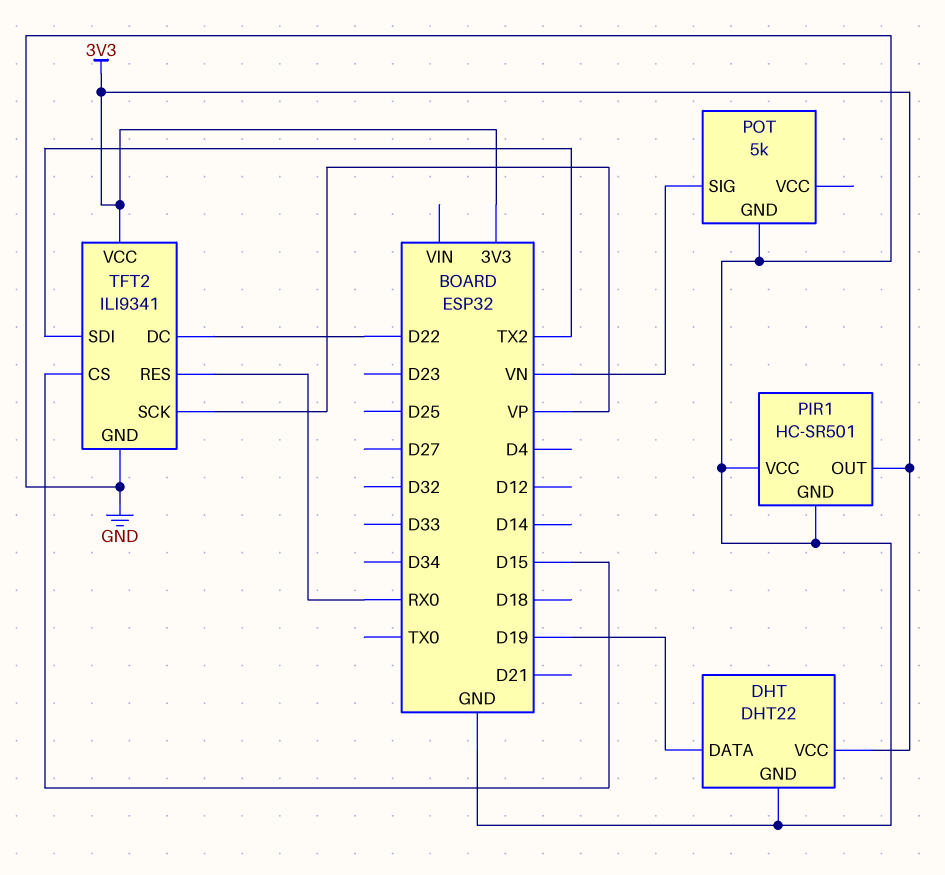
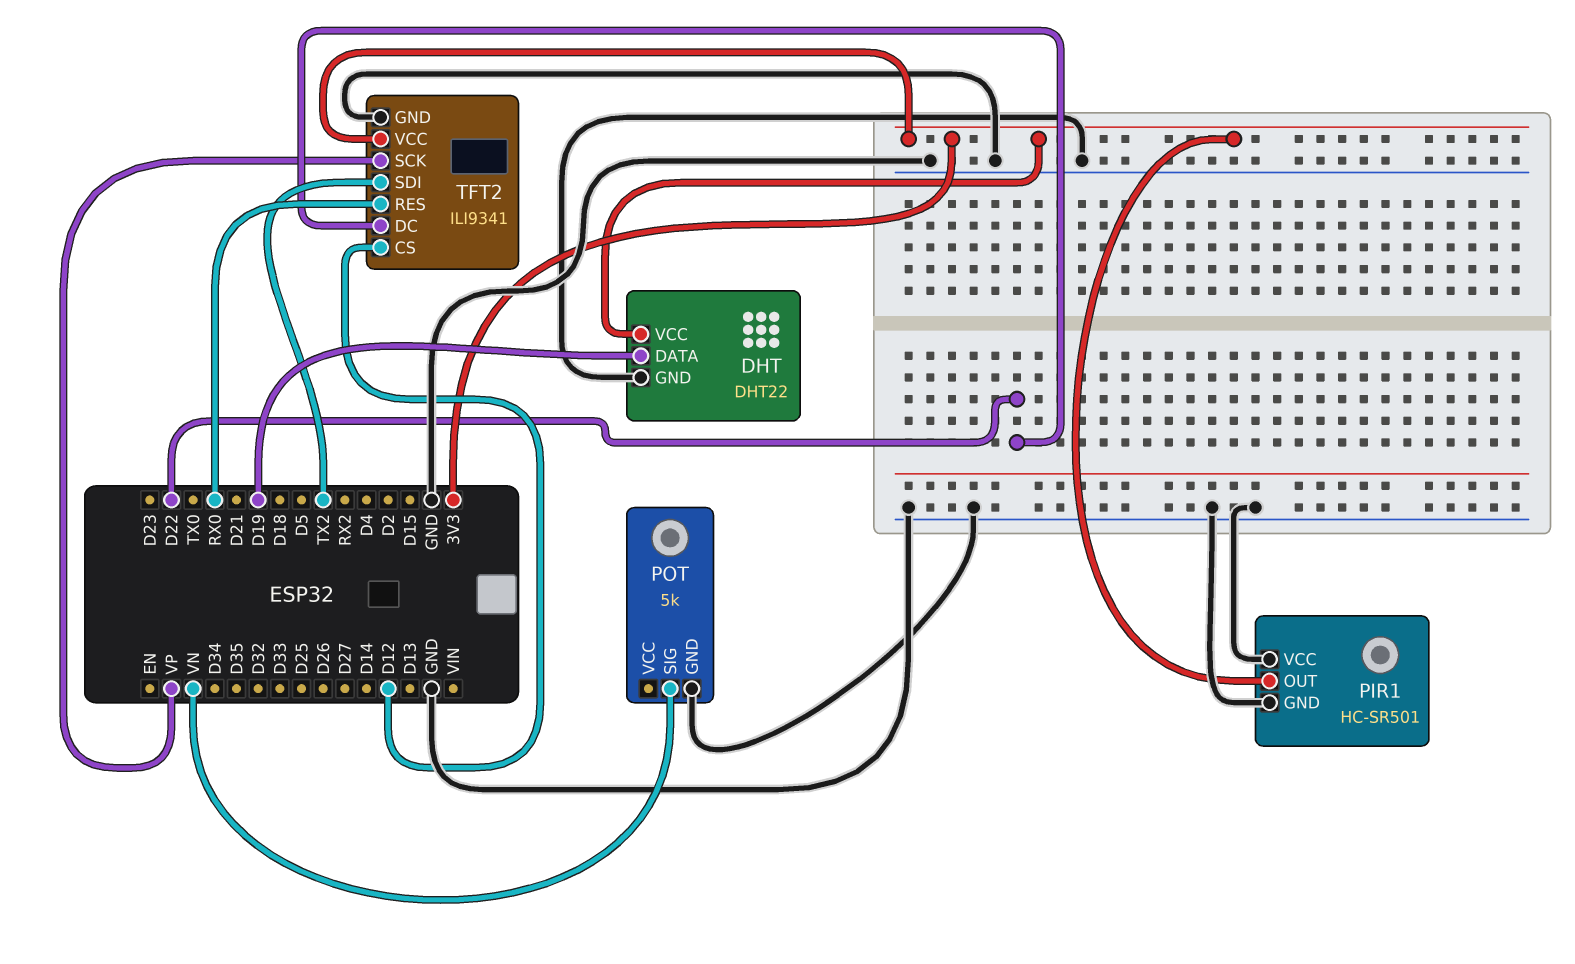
TFT2 pin CS: D15 -> D12

